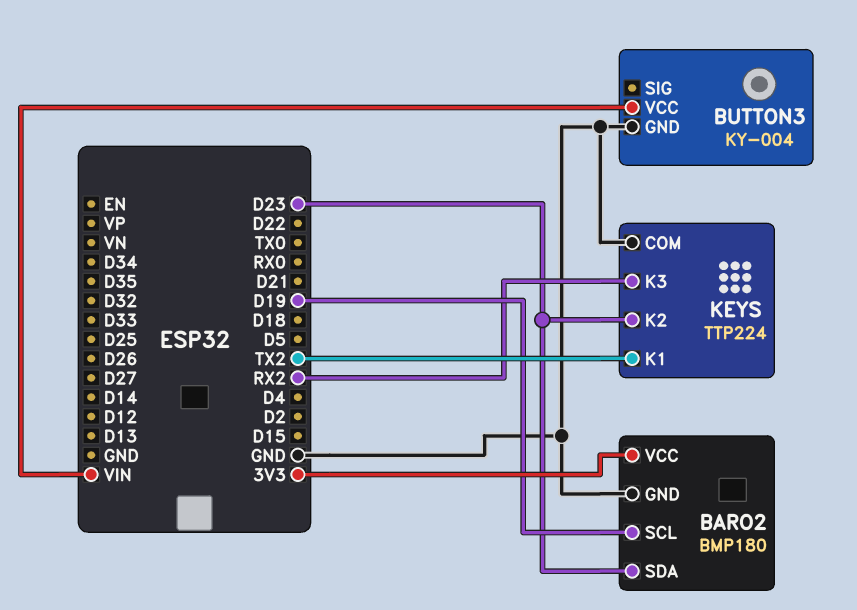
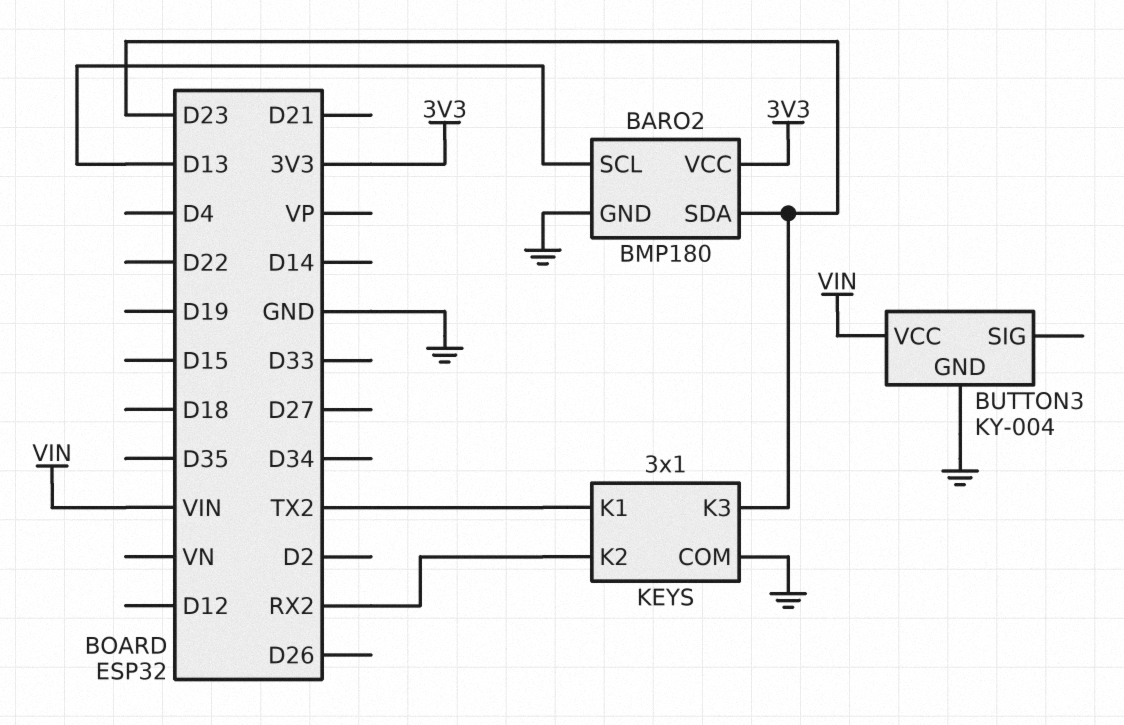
BARO2 pin SCL: D19 -> D13
KEYS: TTP224 -> 3x1
KEYS pin K2: D23 -> RX2
KEYS pin K3: RX2 -> D23

